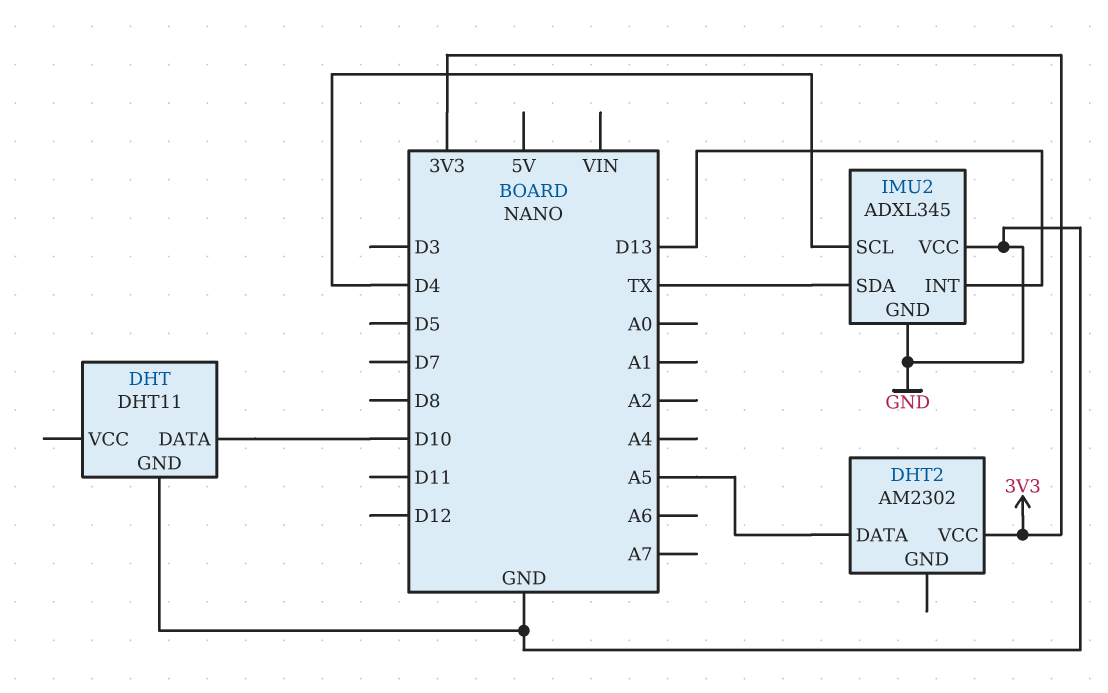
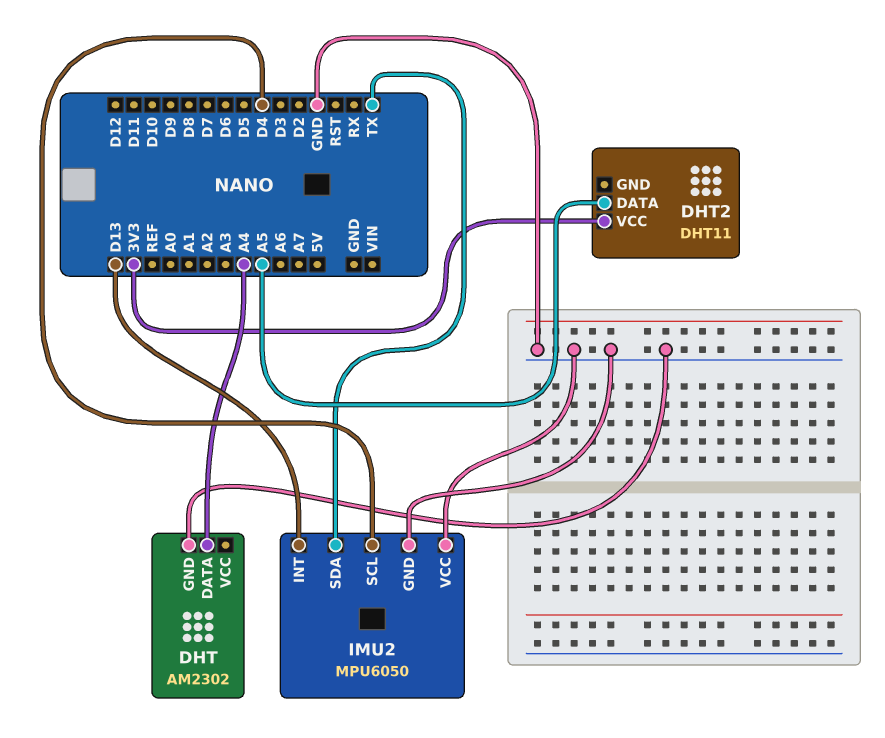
DHT: DHT11 -> AM2302
DHT pin DATA: D10 -> A4
DHT2: AM2302 -> DHT11
IMU2: ADXL345 -> MPU6050

